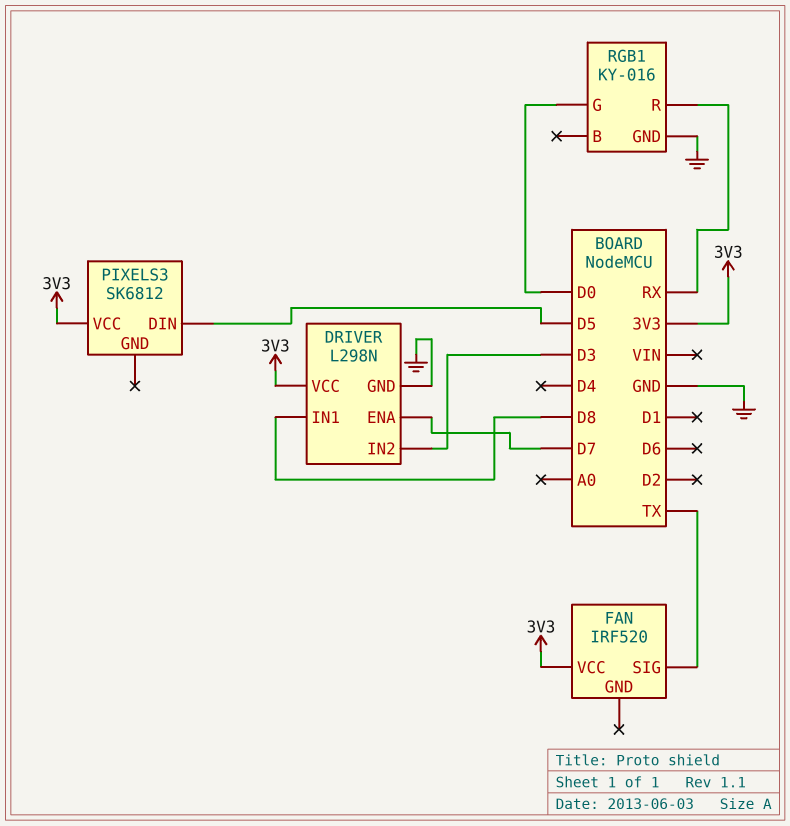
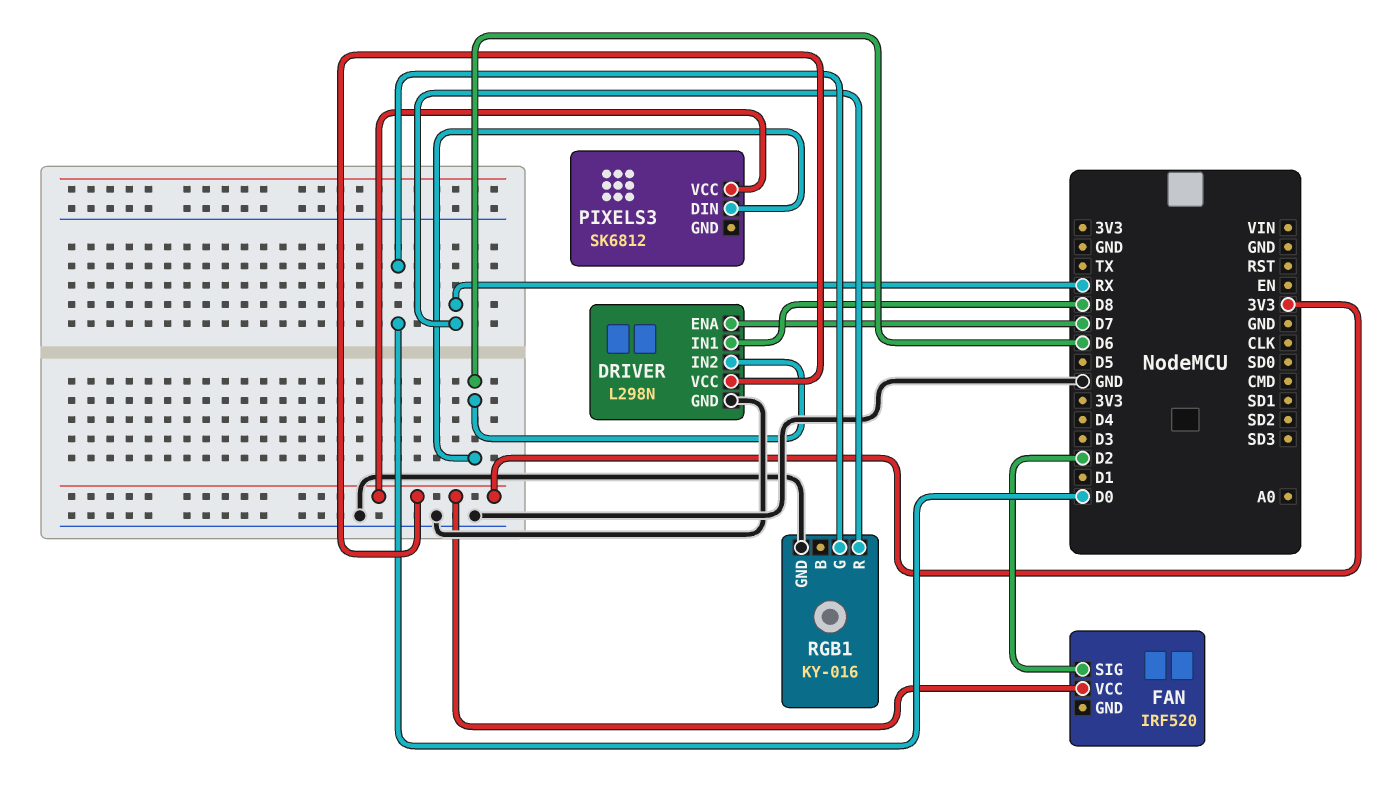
DRIVER pin IN2: D3 -> D6
FAN pin SIG: TX -> D2
PIXELS3 pin DIN: D5 -> D6

